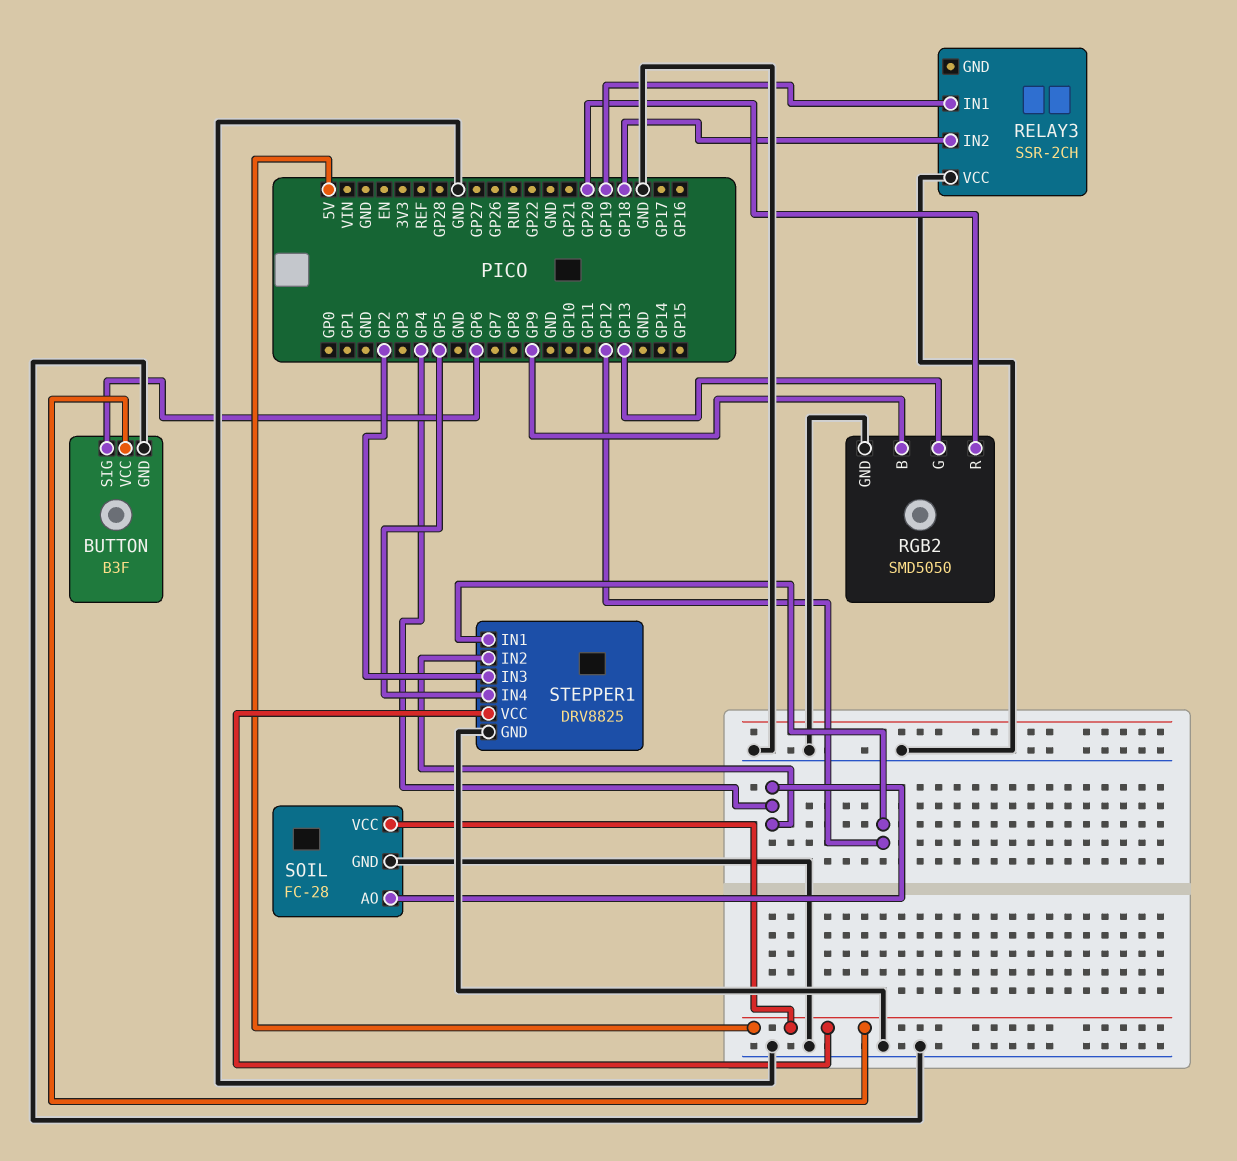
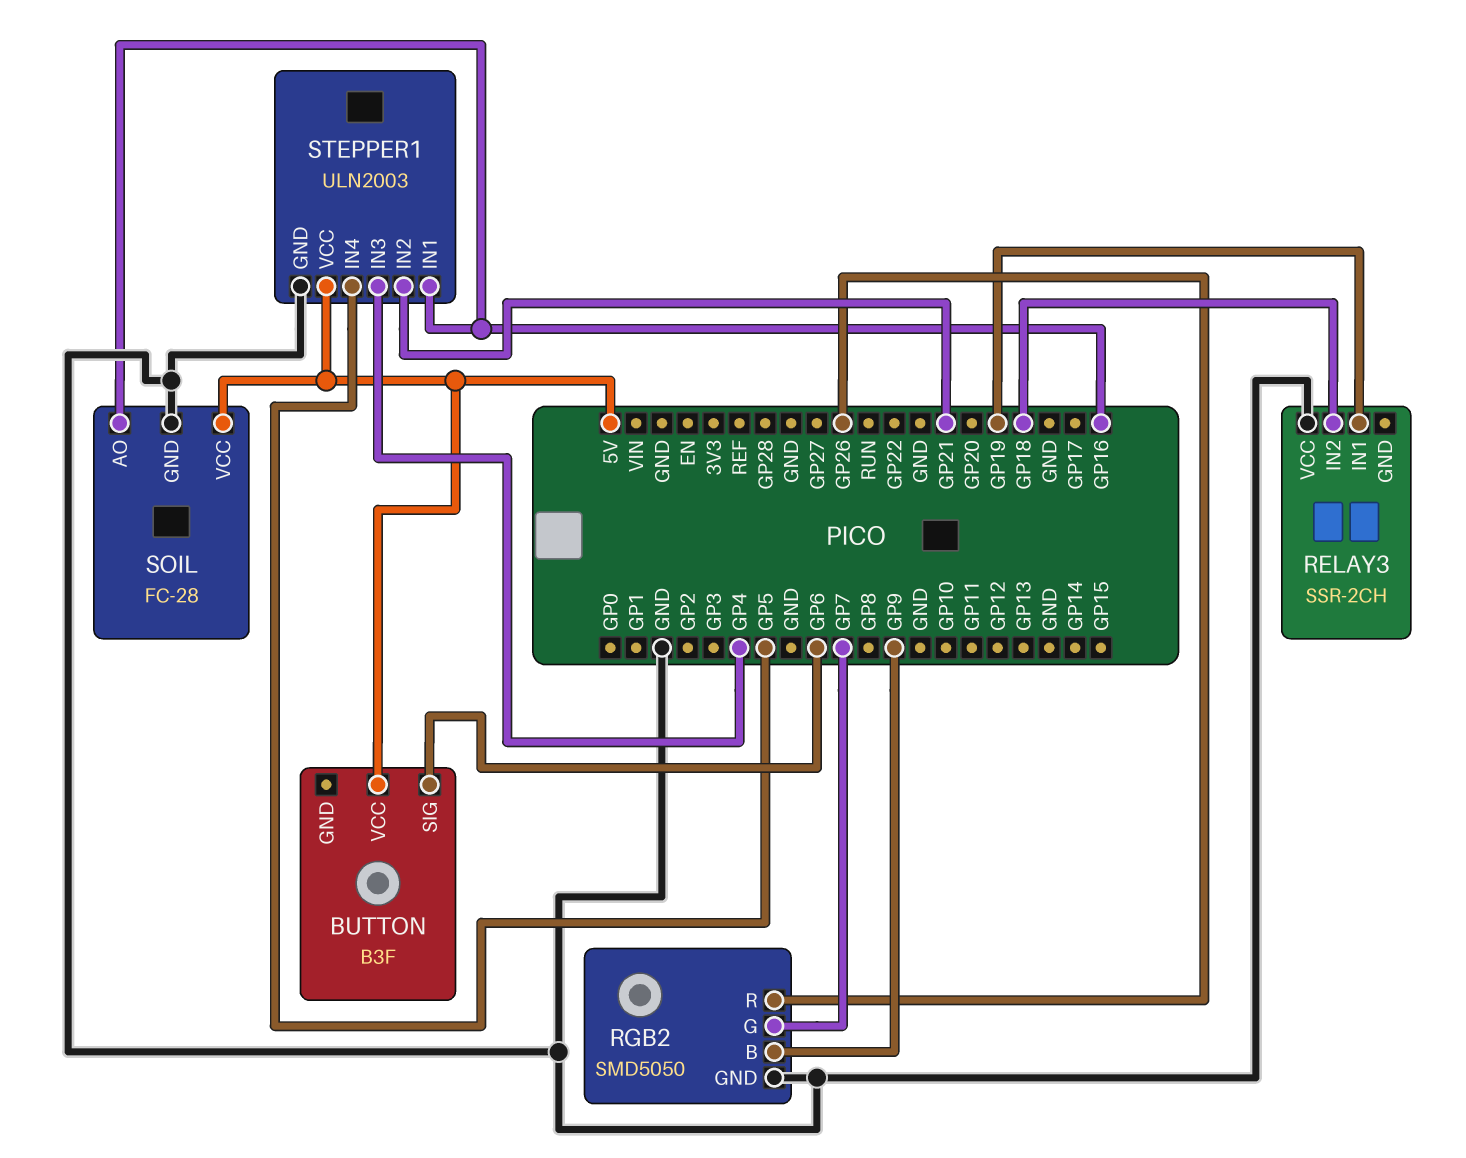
BUTTON pin GND: GND -> none
RGB2 pin G: GP13 -> GP7
RGB2 pin R: GP20 -> GP26
SOIL pin AO: GP4 -> GP16
STEPPER1: DRV8825 -> ULN2003
STEPPER1 pin IN1: GP12 -> GP16
STEPPER1 pin IN2: GP4 -> GP21
STEPPER1 pin IN3: GP2 -> GP4

